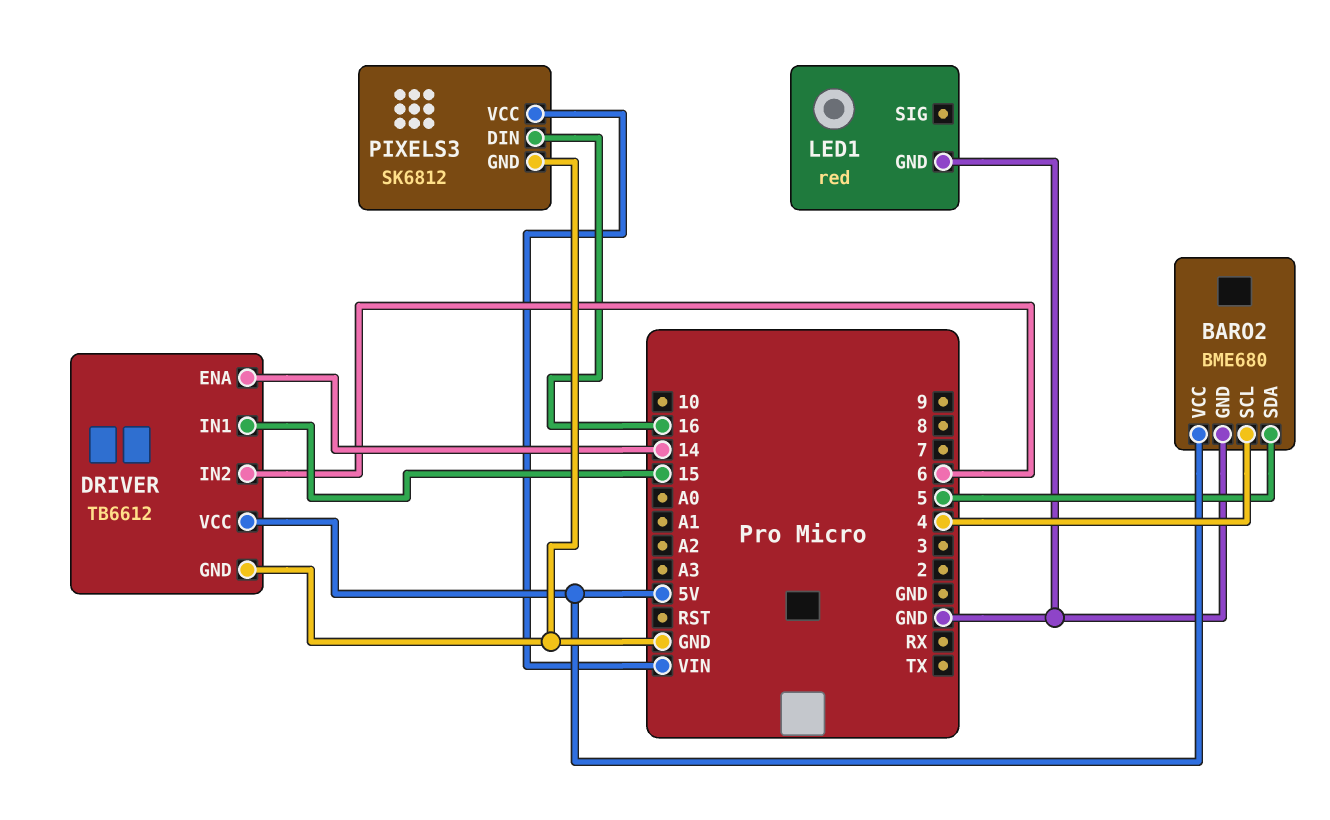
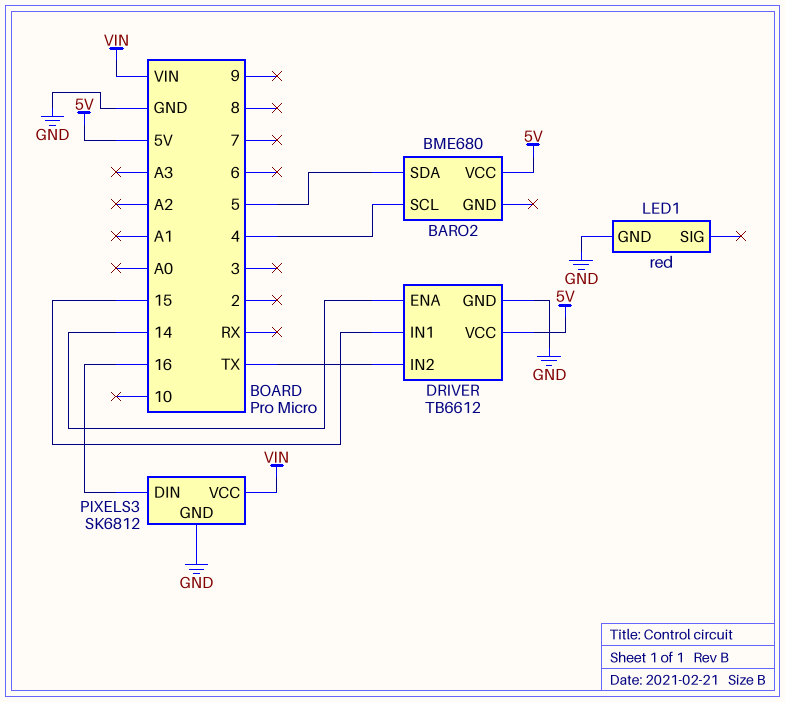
BARO2 pin GND: GND -> none
DRIVER pin IN2: 6 -> TX

